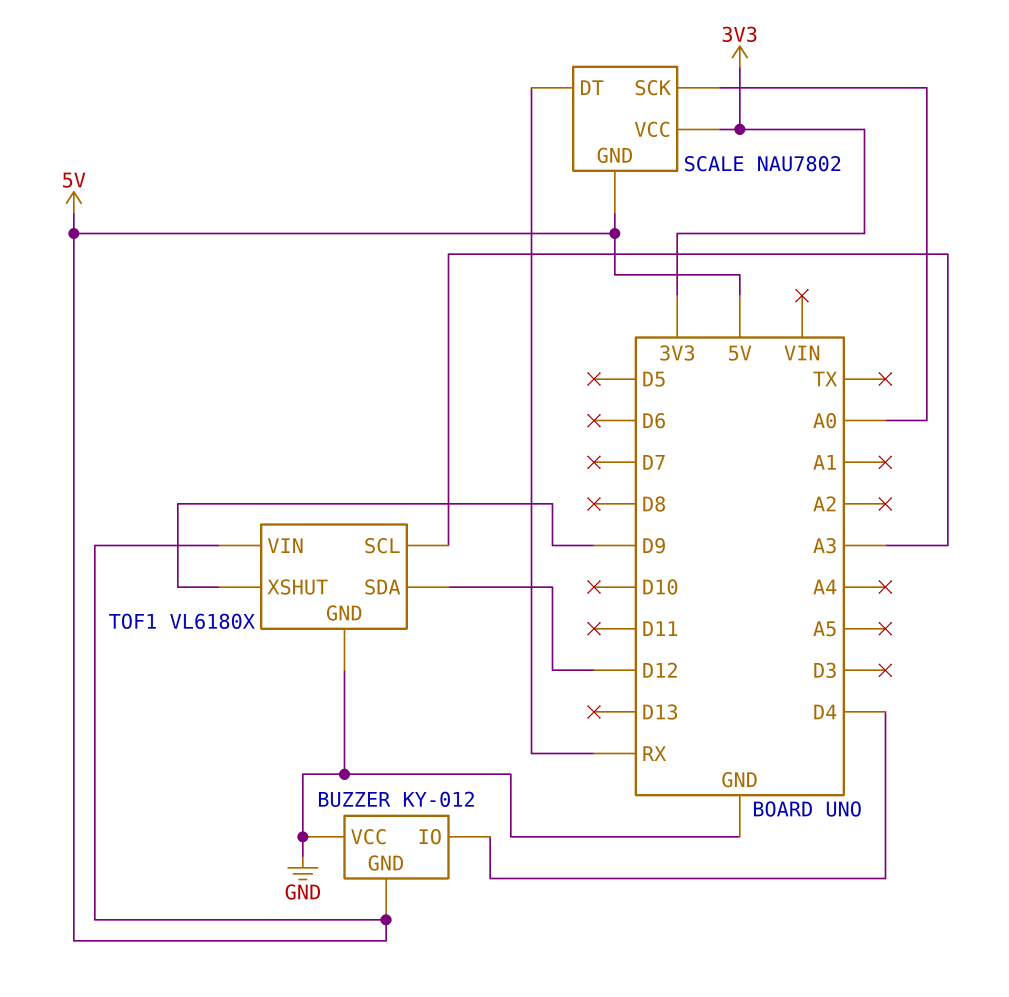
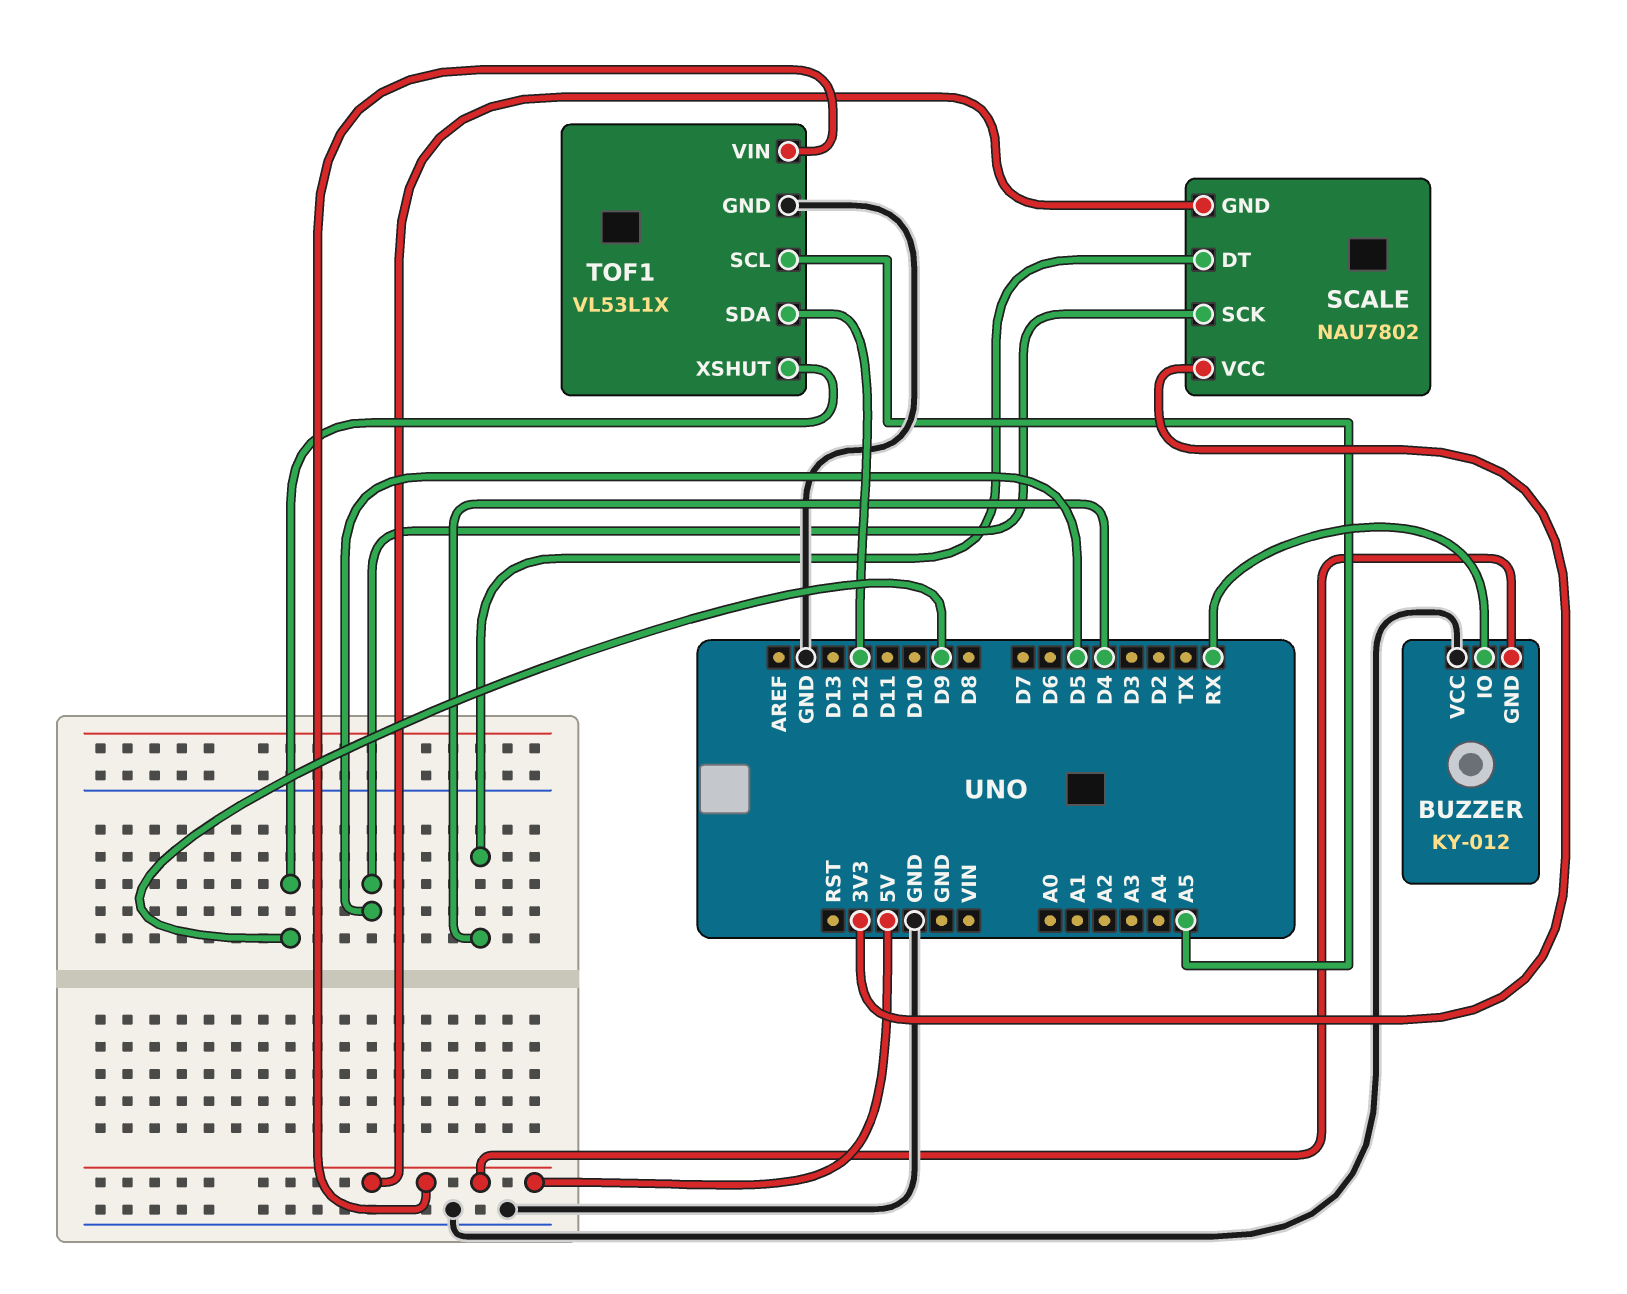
BUZZER pin IO: D4 -> RX
SCALE pin DT: RX -> D4
SCALE pin SCK: A0 -> D5
TOF1: VL6180X -> VL53L1X
TOF1 pin SCL: A3 -> A5

